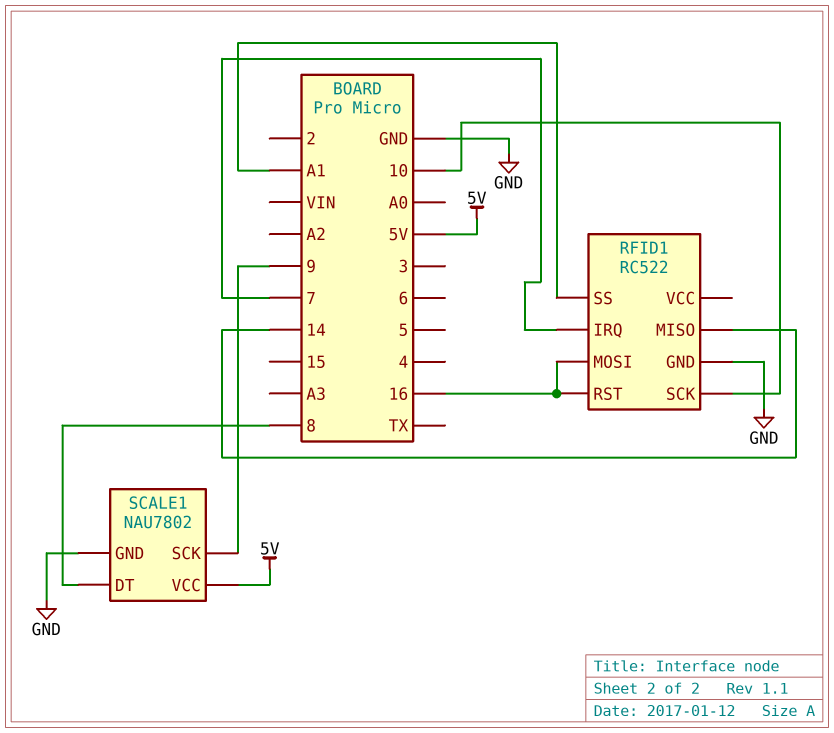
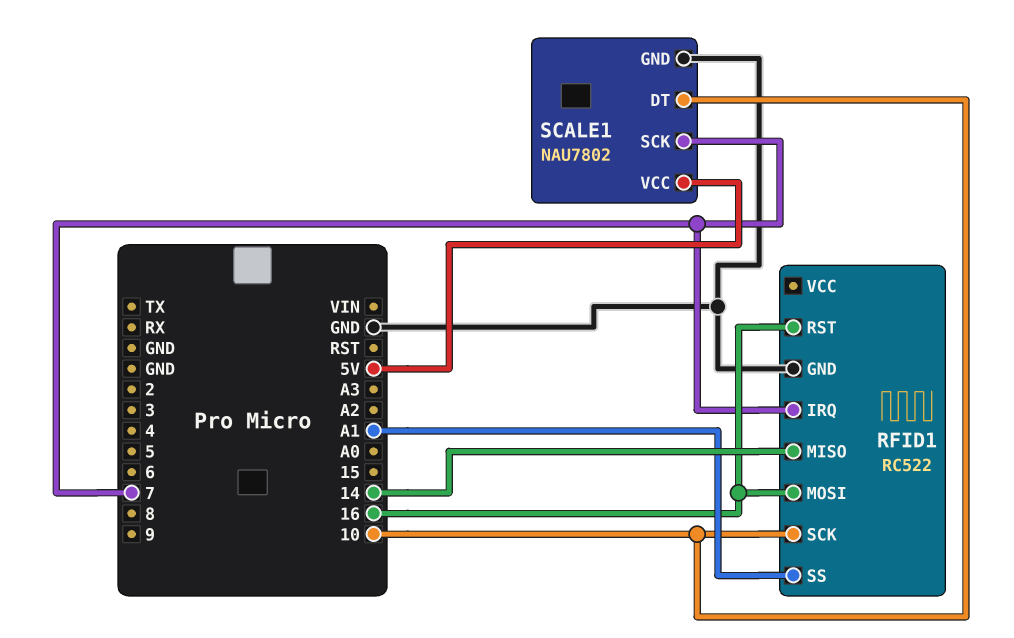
SCALE1 pin DT: 8 -> 10
SCALE1 pin SCK: 9 -> 7

